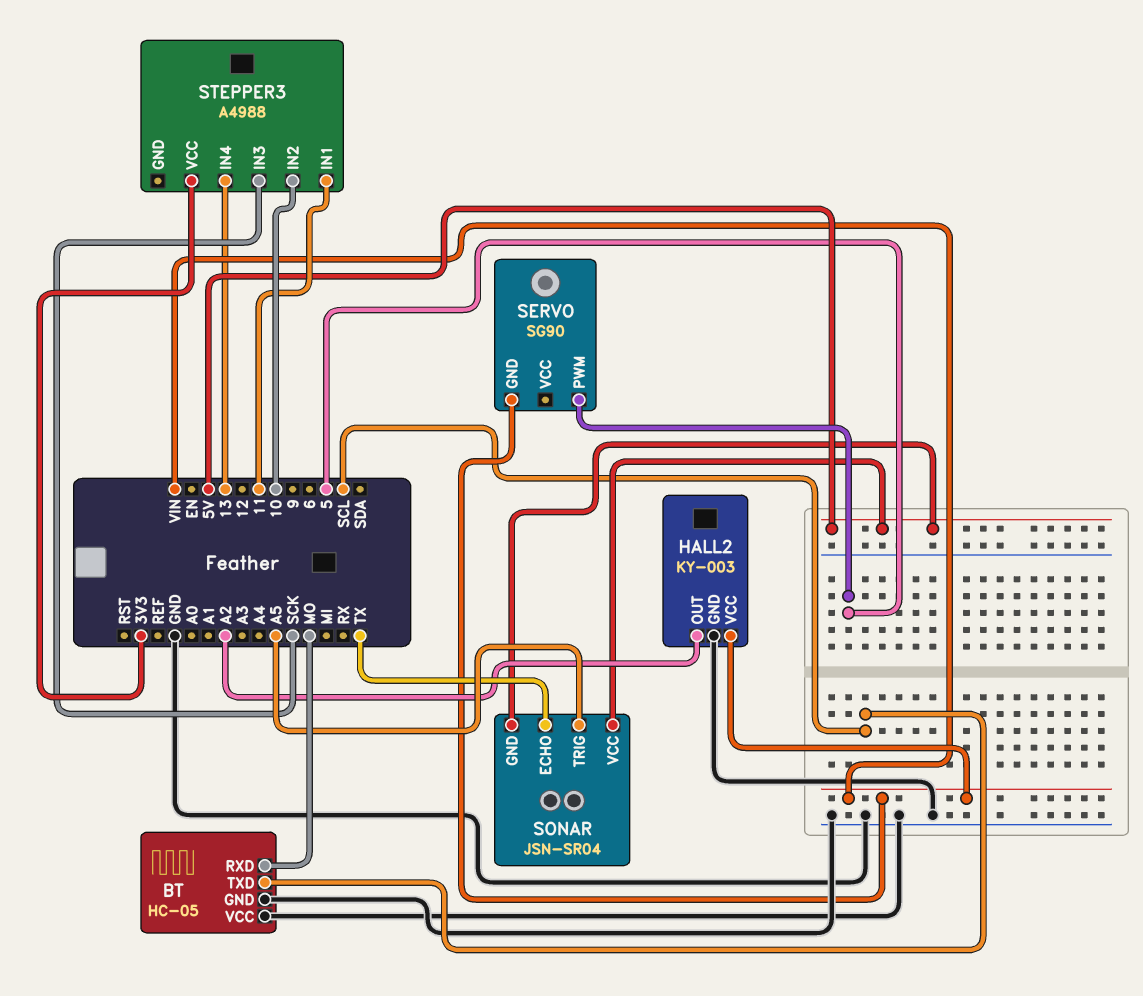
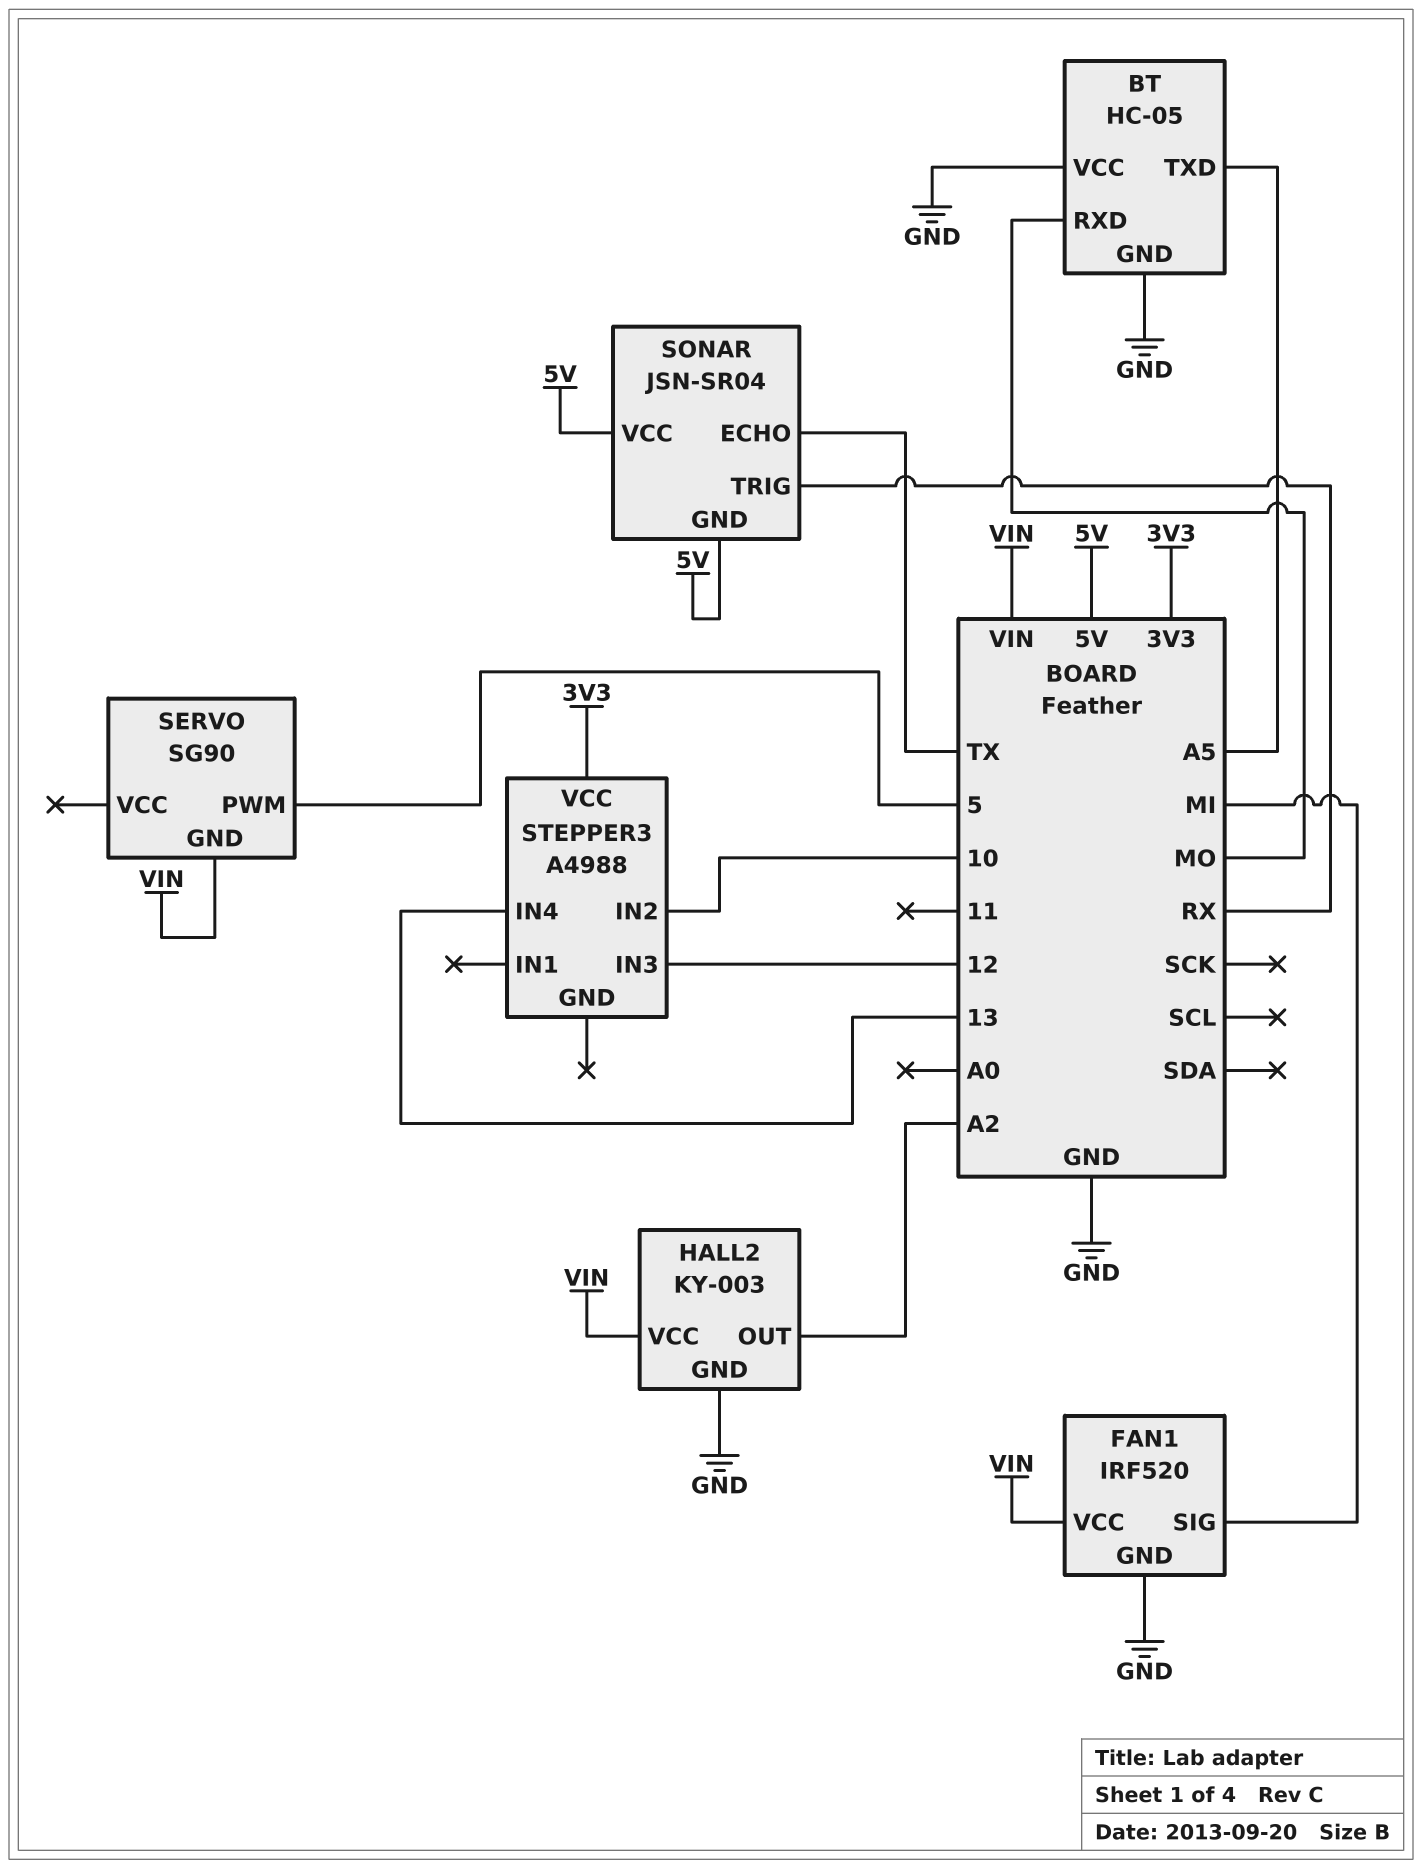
BT pin TXD: SCL -> A5
FAN1: none -> IRF520
FAN1 pin GND: none -> GND
FAN1 pin SIG: none -> MI
FAN1 pin VCC: none -> VIN
SONAR pin TRIG: A5 -> RX
STEPPER3 pin IN1: 11 -> none
STEPPER3 pin IN3: SCK -> 12

